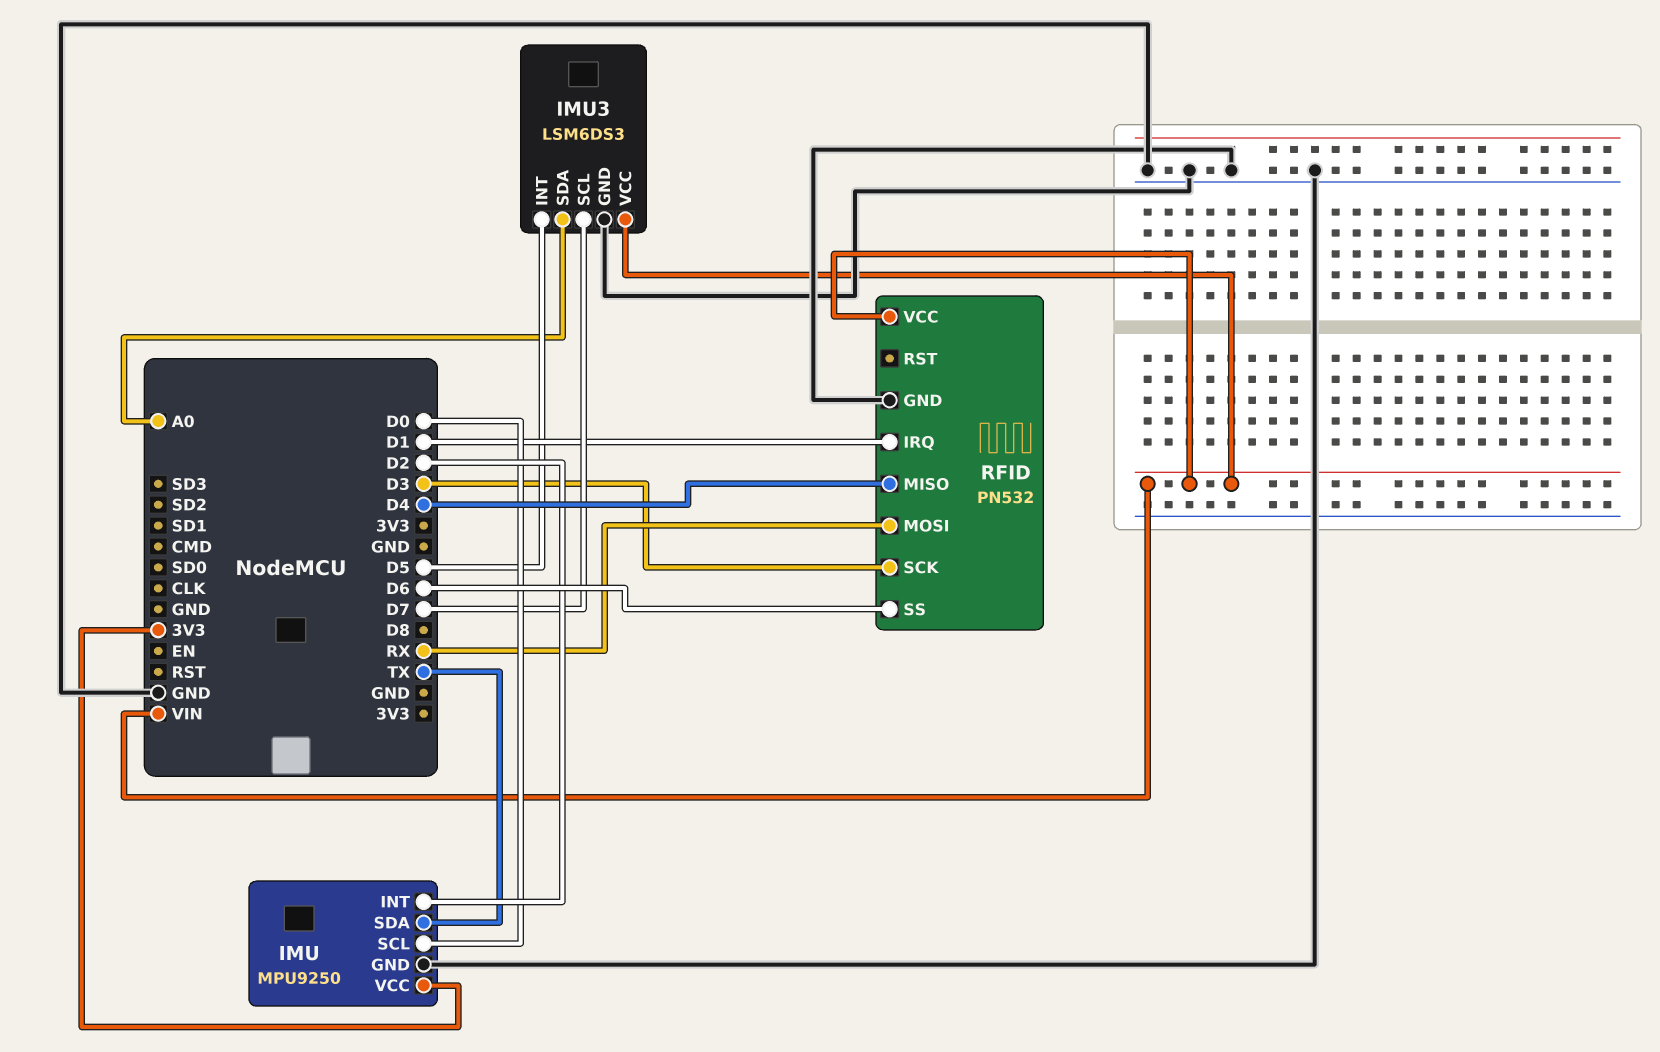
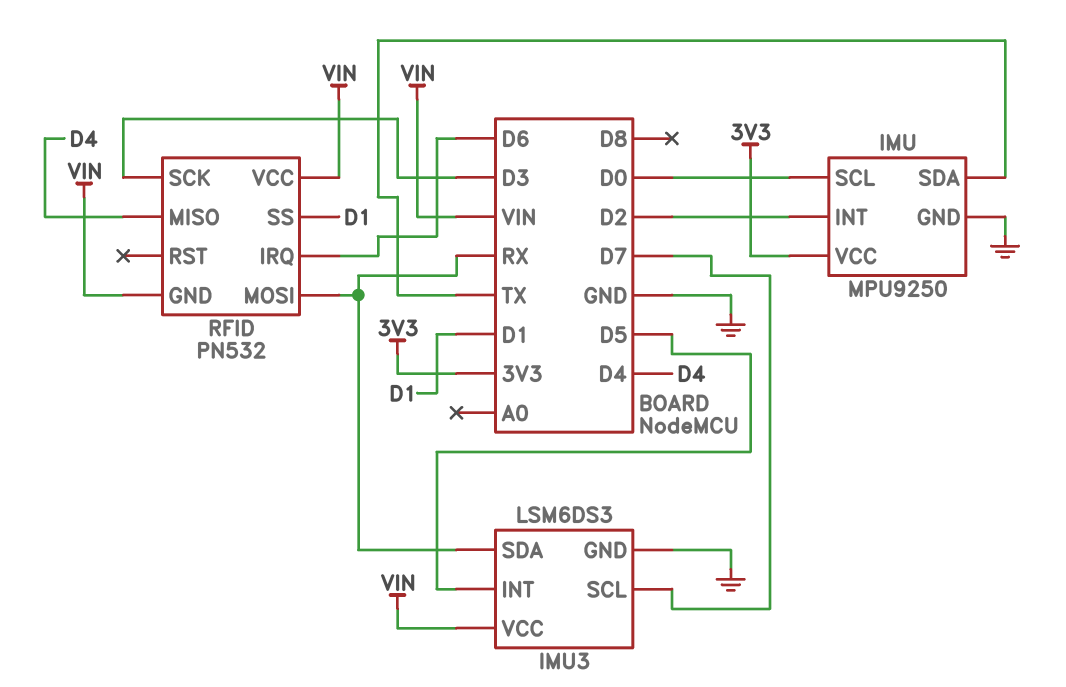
IMU3 pin SDA: A0 -> RX
RFID pin GND: GND -> VIN
RFID pin IRQ: D1 -> D6
RFID pin SS: D6 -> D1

